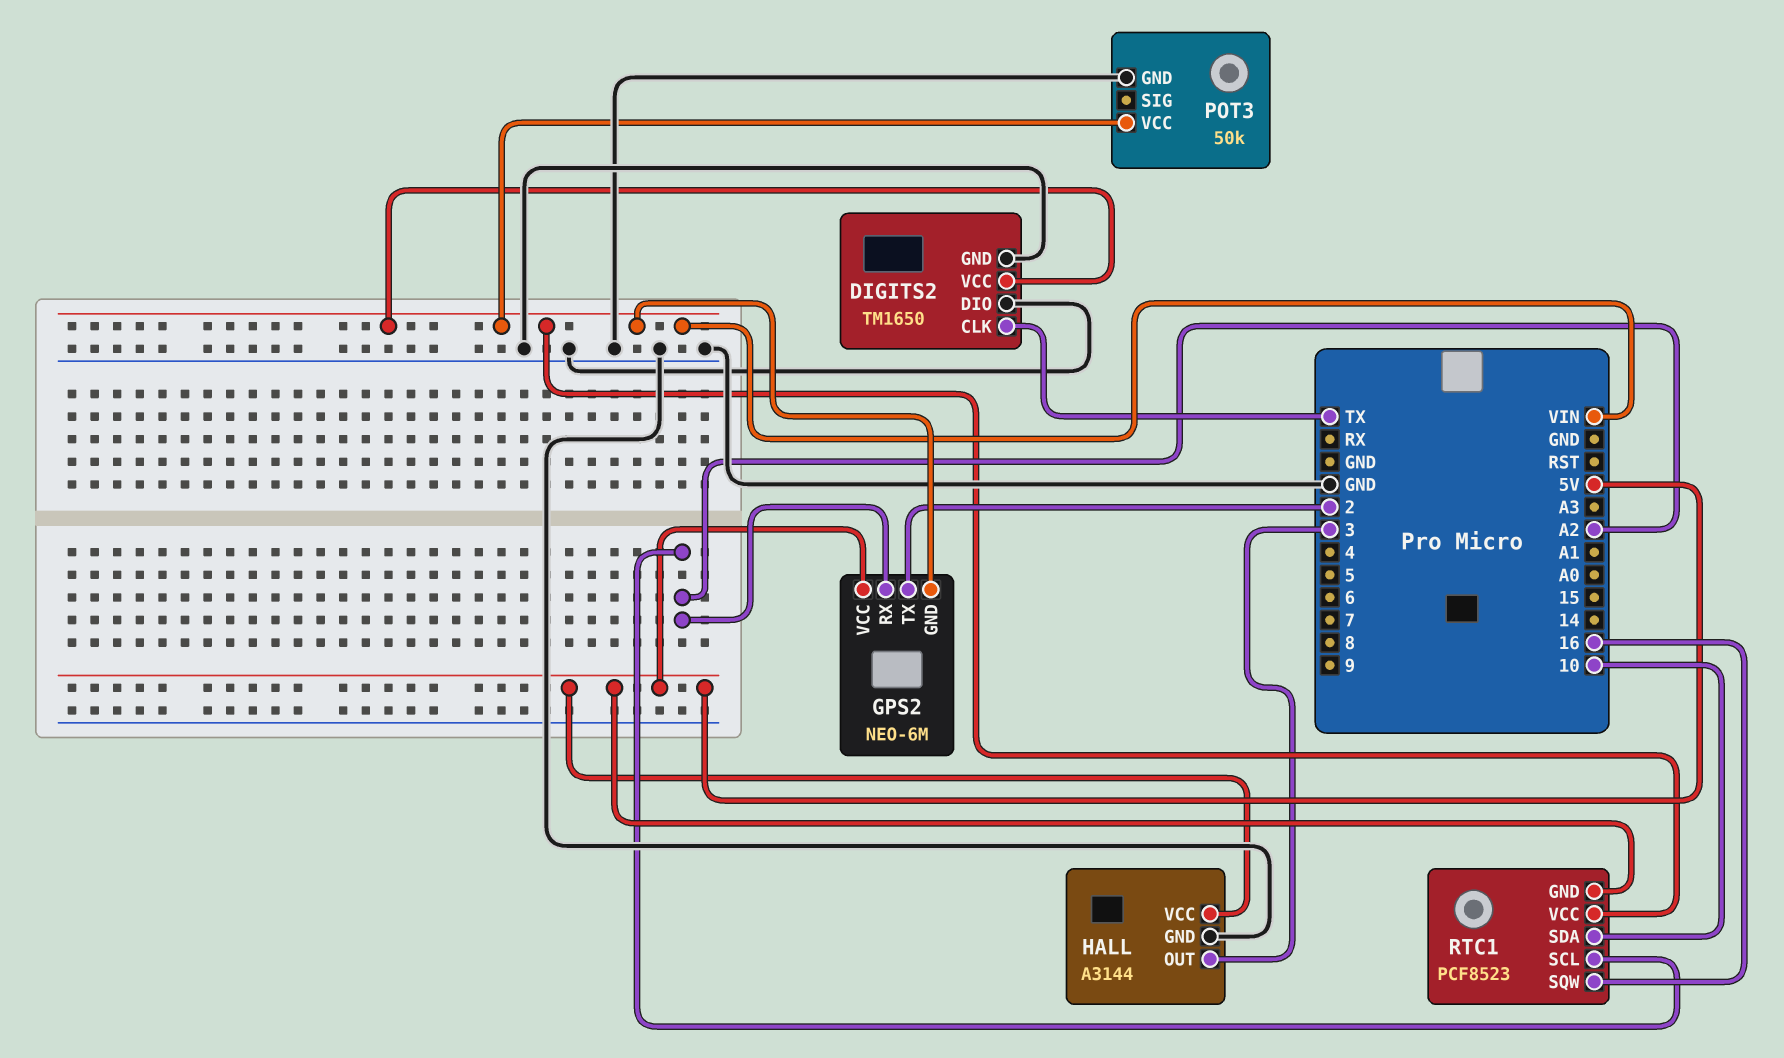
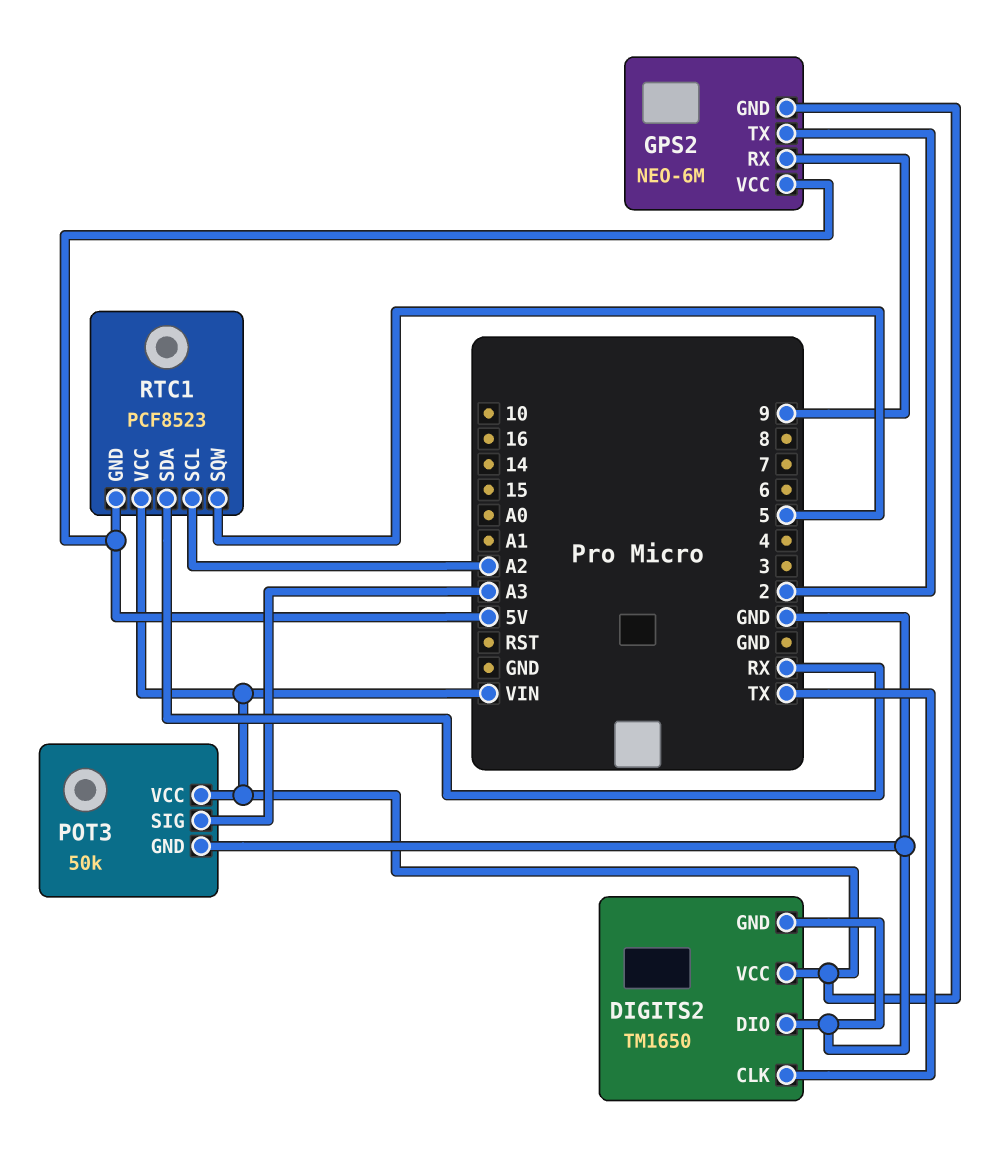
GPS2 pin RX: A2 -> 9
HALL: A3144 -> none
HALL pin GND: GND -> none
HALL pin OUT: 3 -> none
HALL pin VCC: 5V -> none
POT3 pin SIG: none -> A3
RTC1 pin SDA: 10 -> RX
RTC1 pin SQW: 16 -> 5

